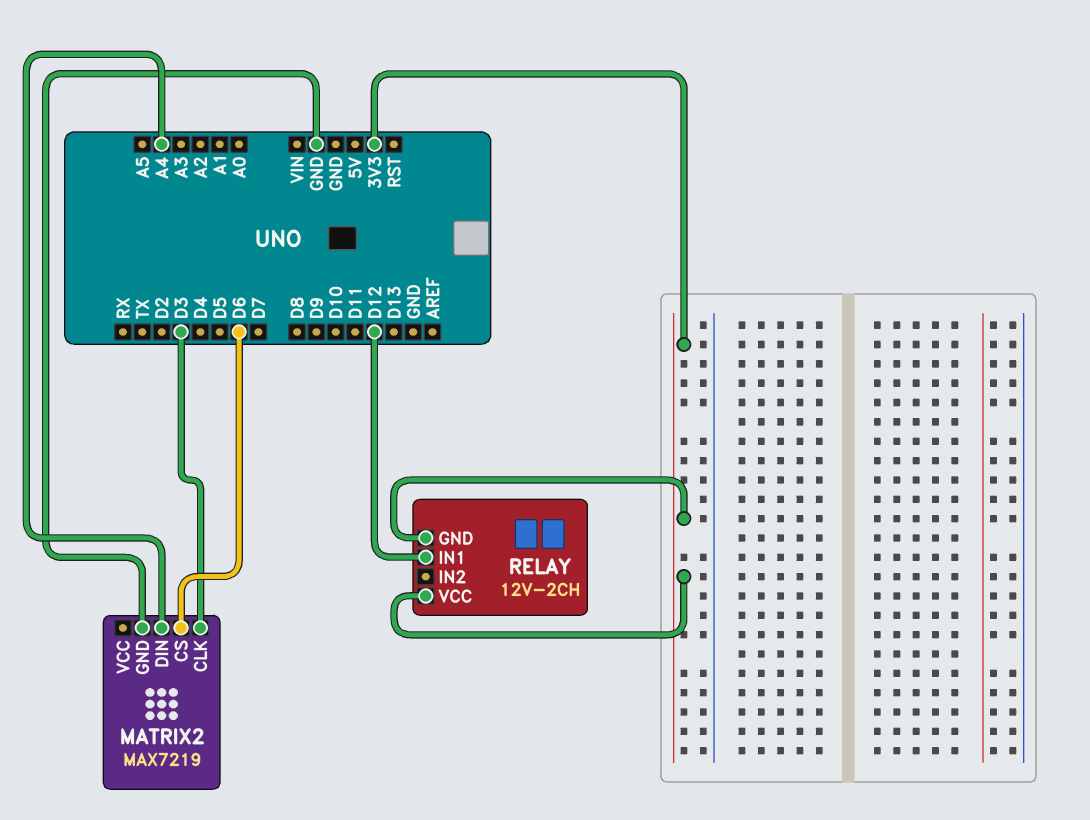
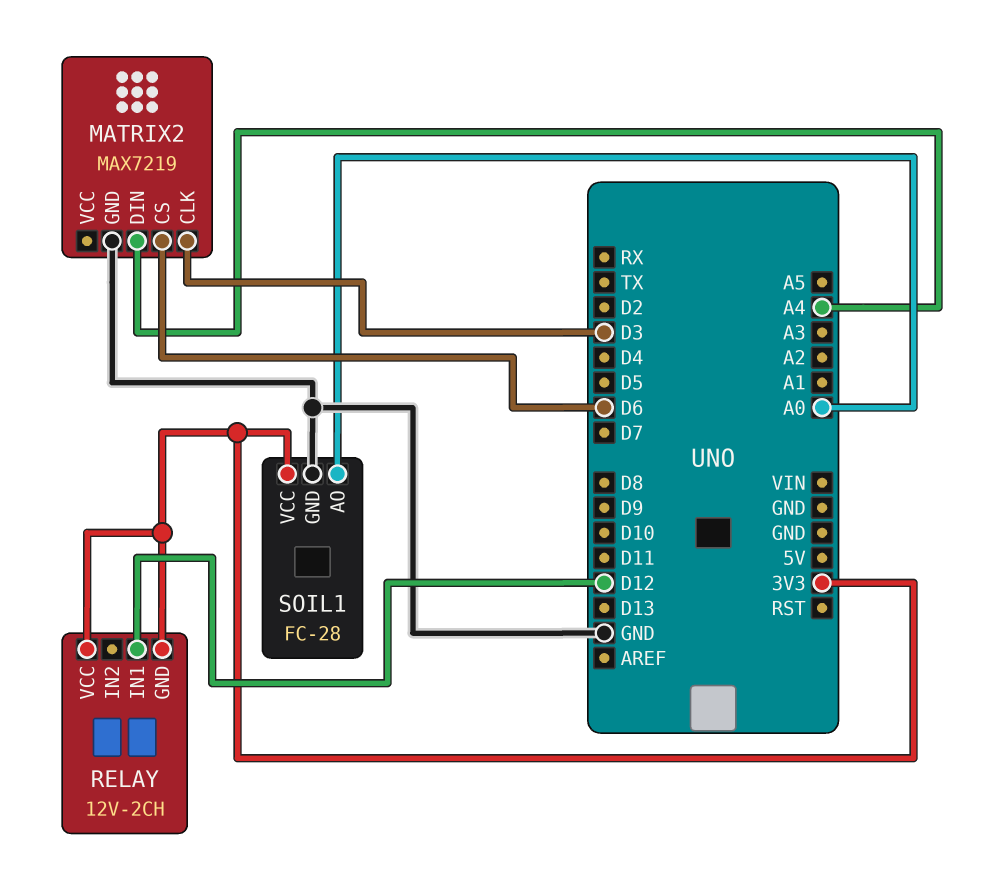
SOIL1: none -> FC-28
SOIL1 pin AO: none -> A0
SOIL1 pin GND: none -> GND
SOIL1 pin VCC: none -> 3V3

